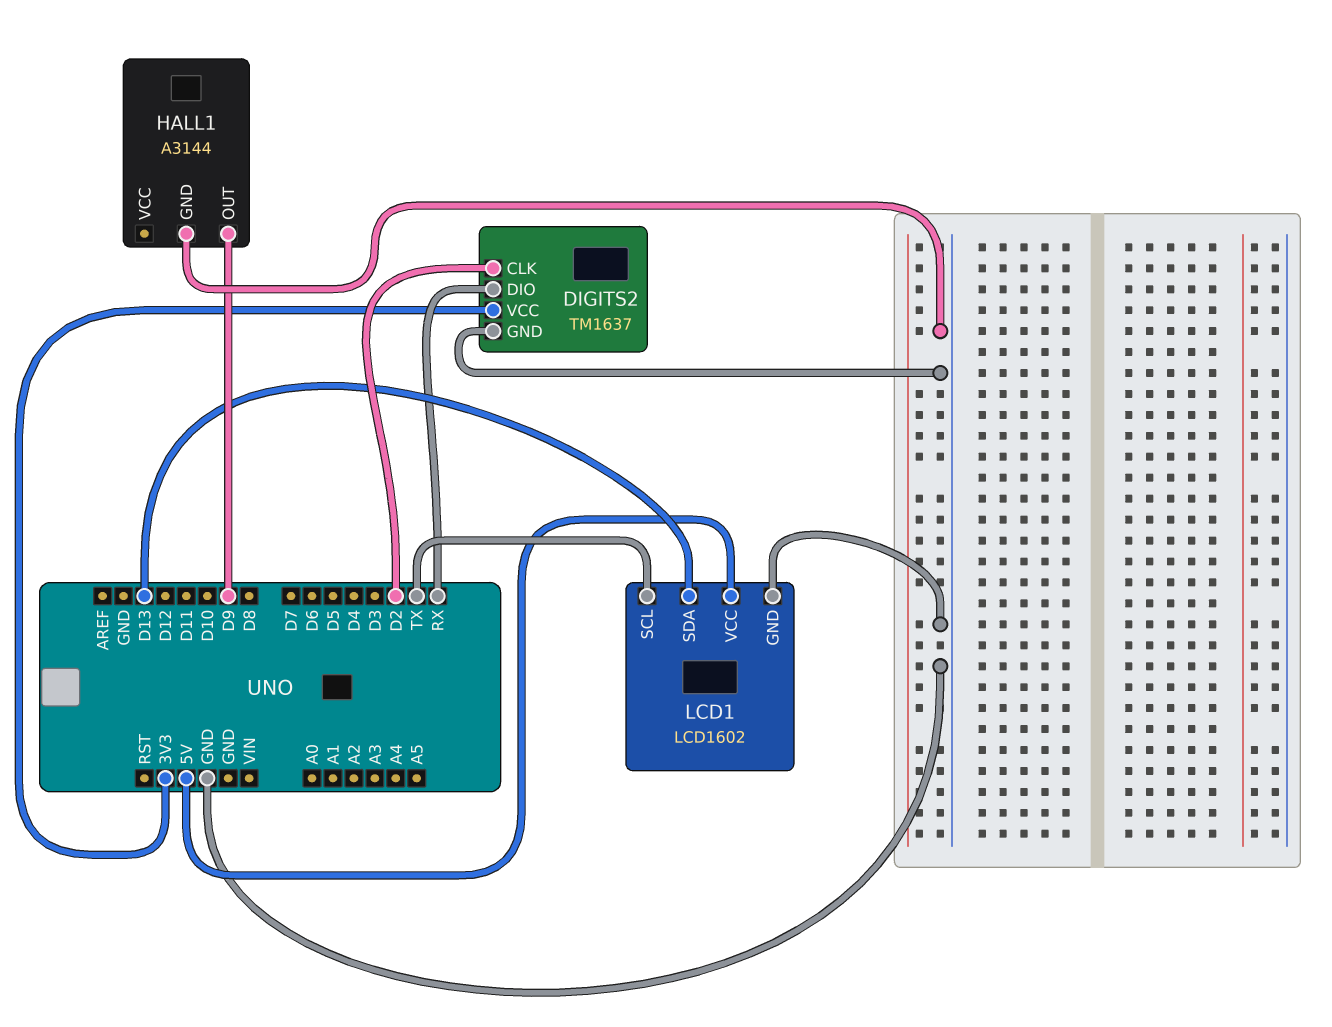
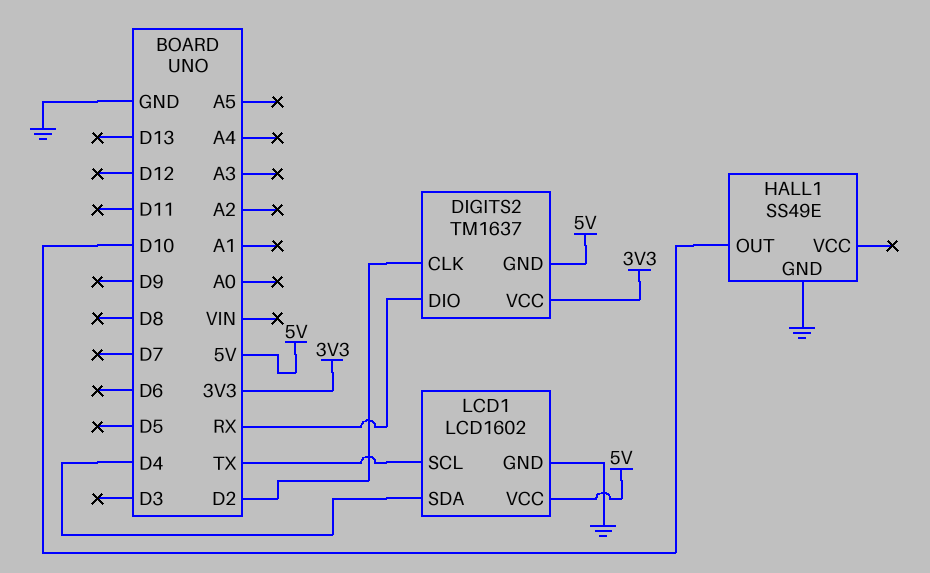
DIGITS2 pin GND: GND -> 5V
HALL1: A3144 -> SS49E
HALL1 pin OUT: D9 -> D10
LCD1 pin SDA: D13 -> D4

